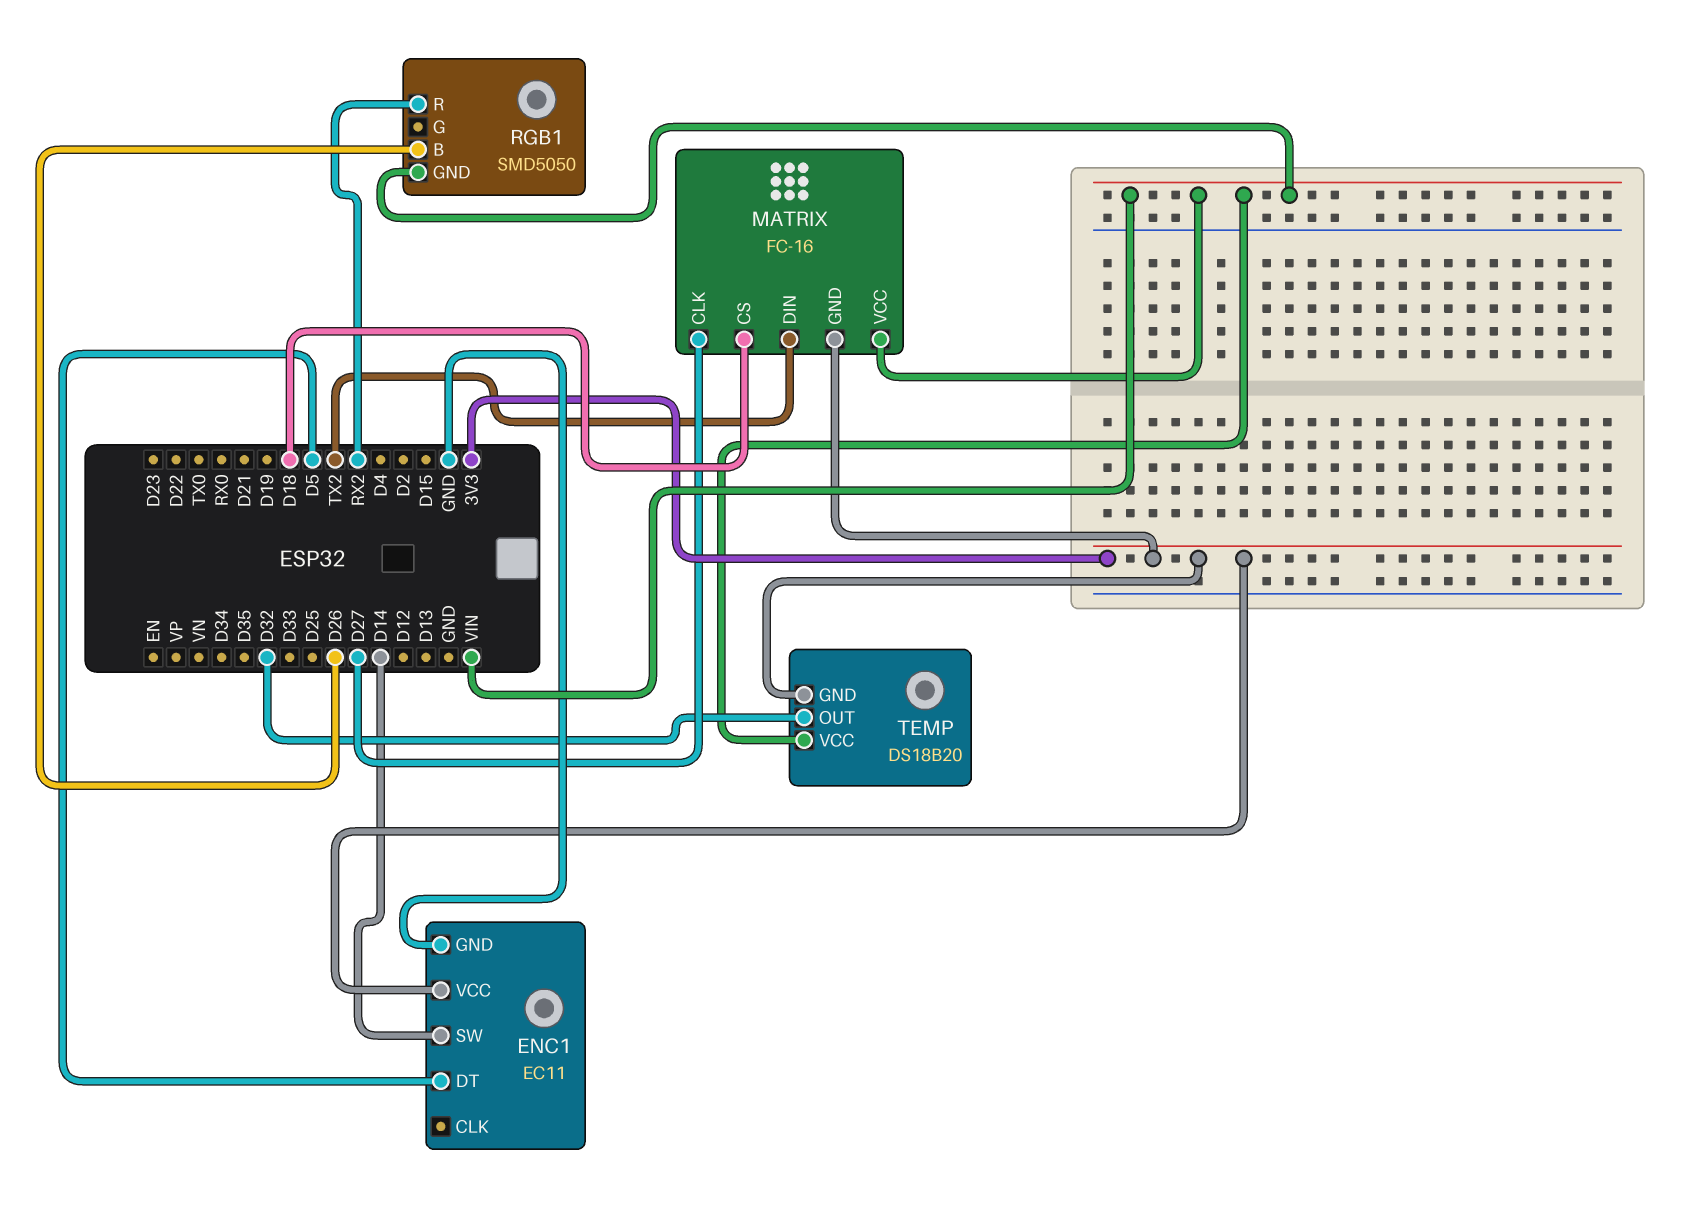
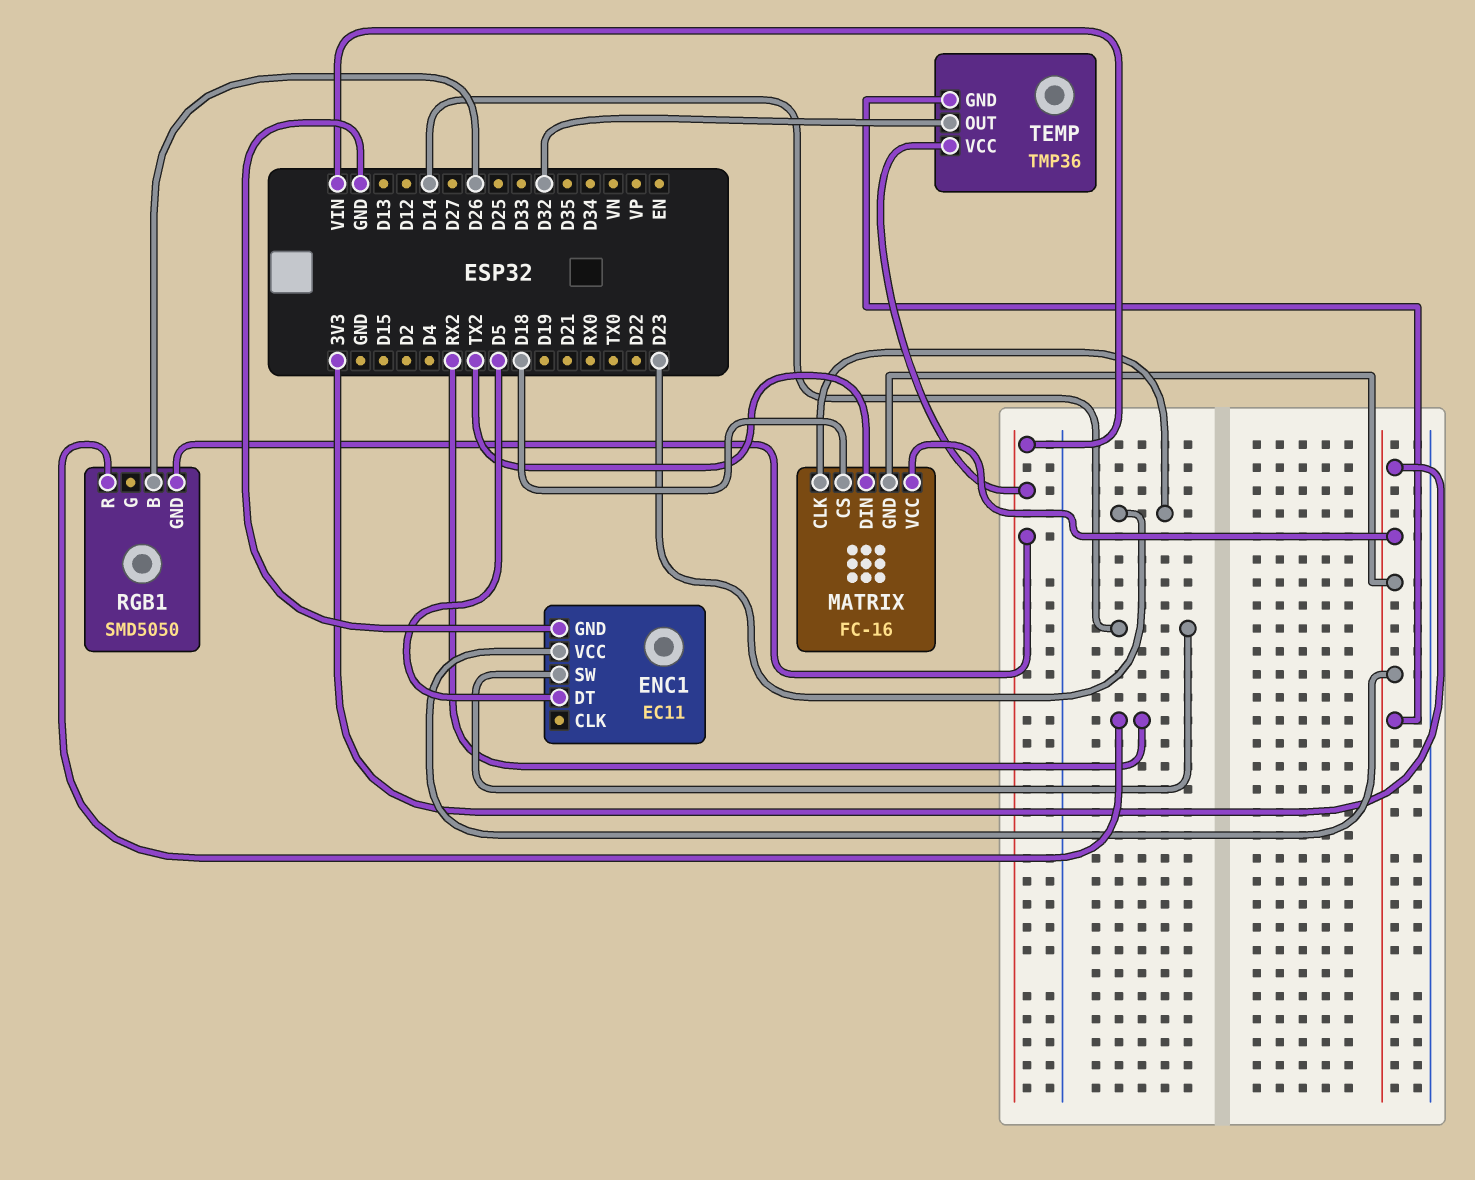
MATRIX pin CLK: D27 -> D23
MATRIX pin VCC: VIN -> 3V3
TEMP: DS18B20 -> TMP36

